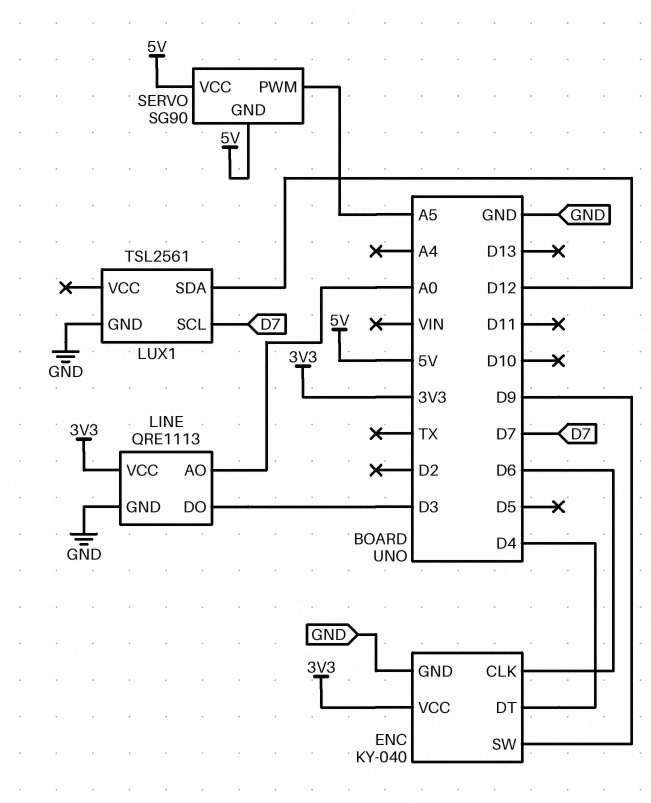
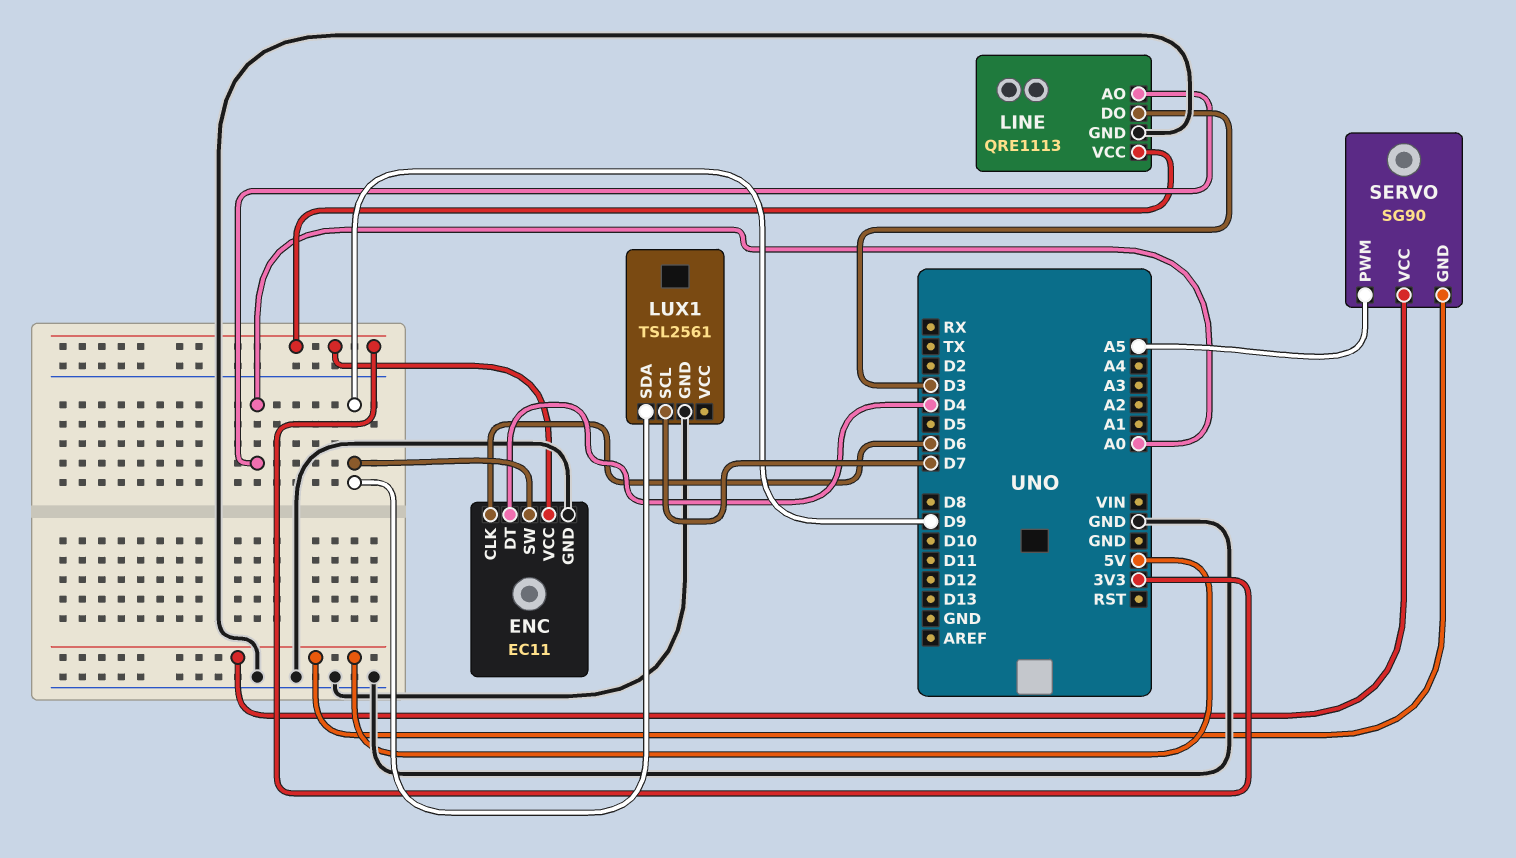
ENC: KY-040 -> EC11
LUX1 pin SDA: D12 -> D9

